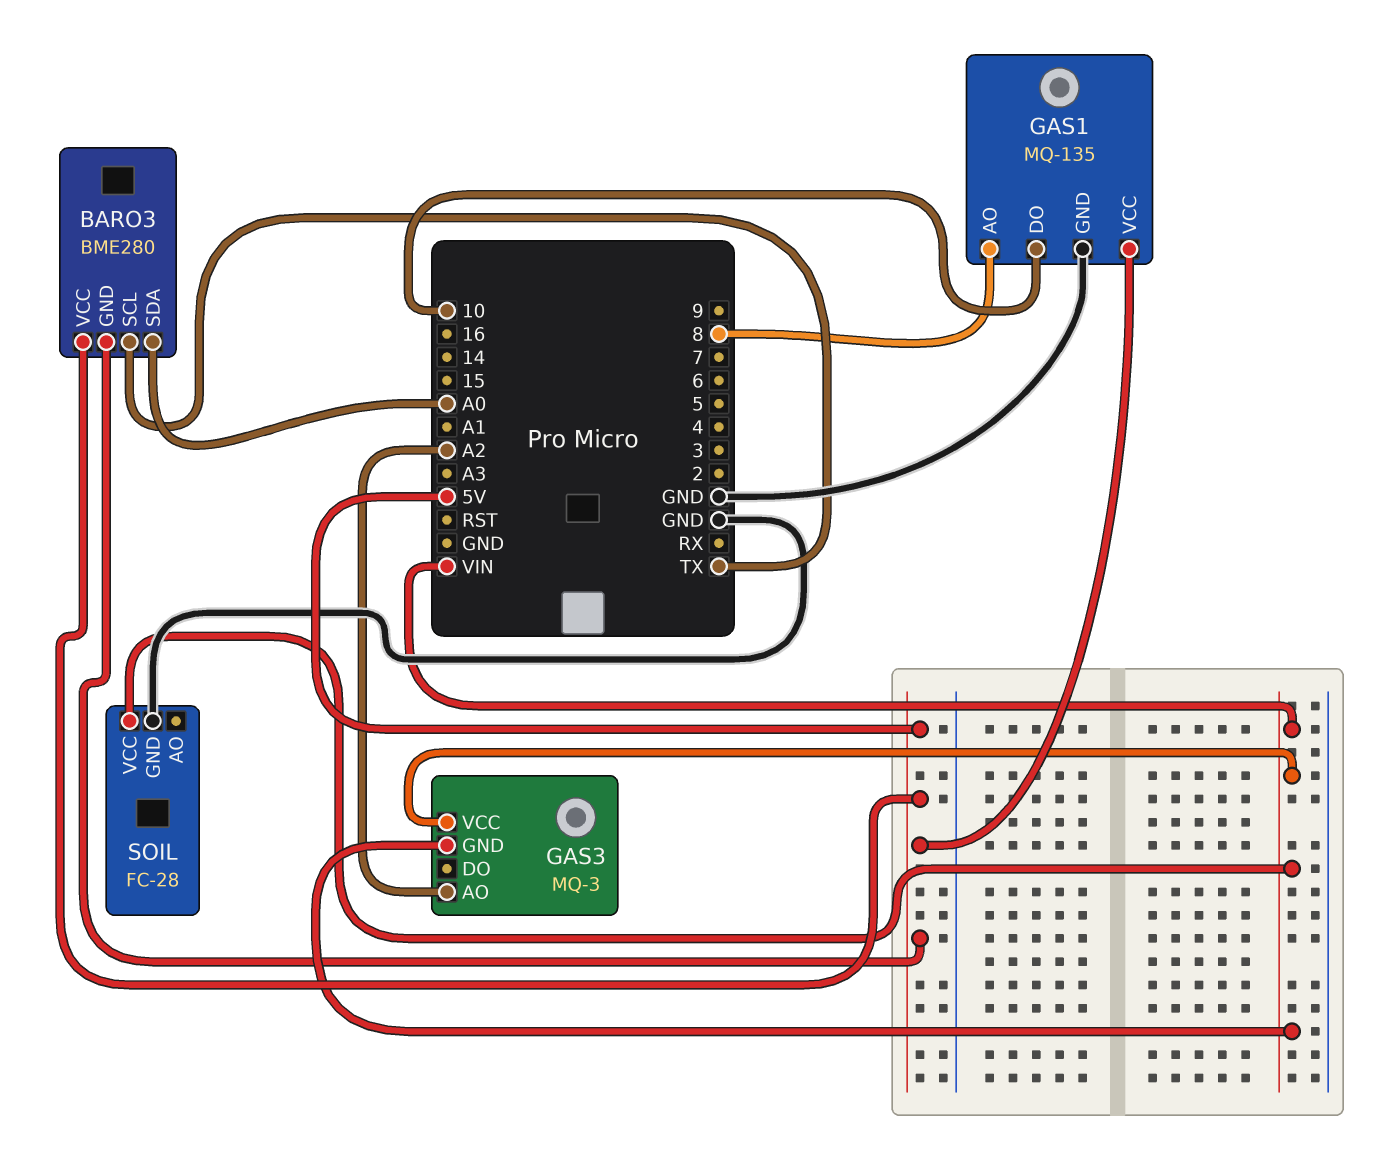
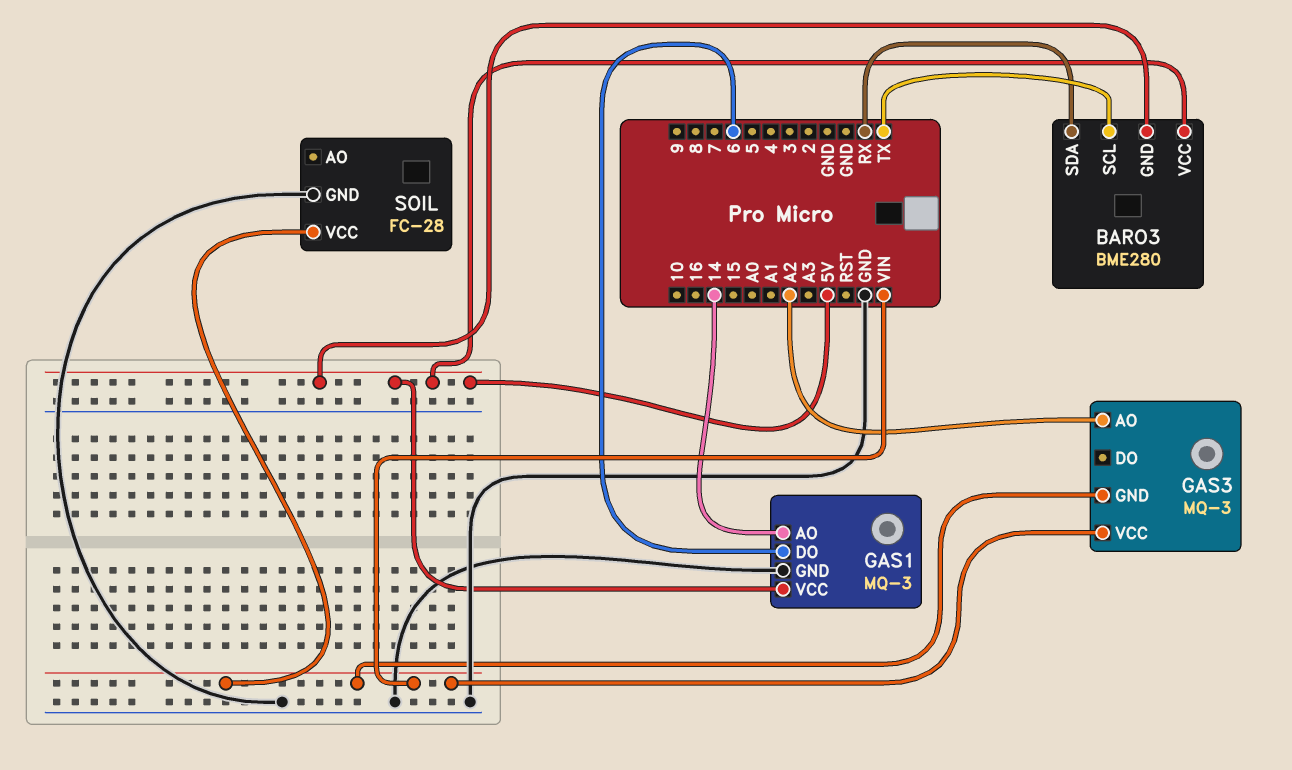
BARO3 pin SDA: A0 -> RX
GAS1: MQ-135 -> MQ-3
GAS1 pin AO: 8 -> 14
GAS1 pin DO: 10 -> 6

